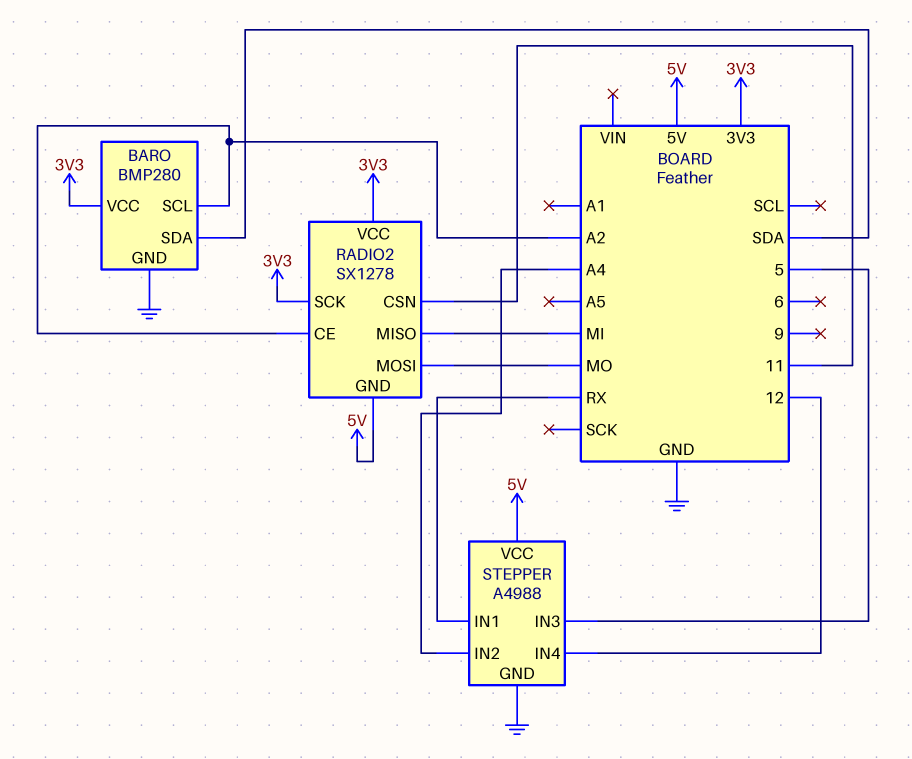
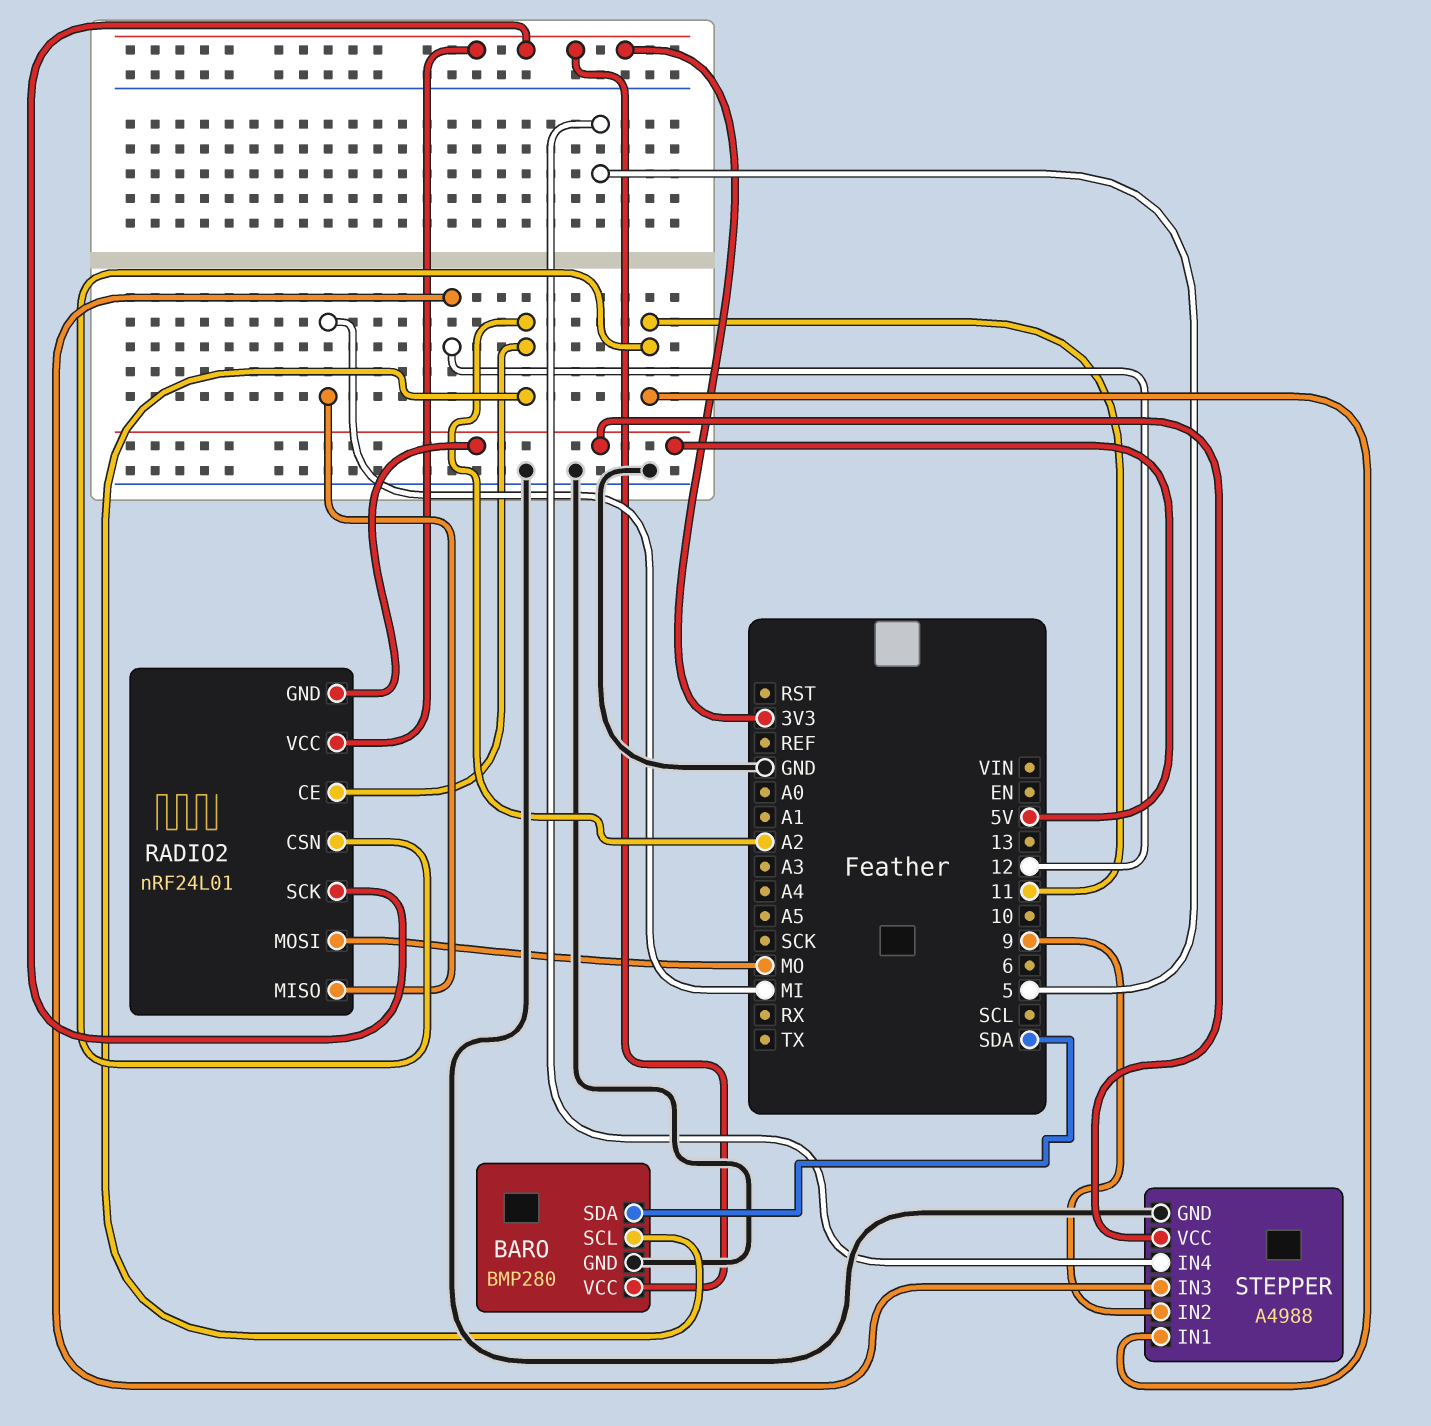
RADIO2: SX1278 -> nRF24L01
STEPPER pin IN1: RX -> 11
STEPPER pin IN2: A4 -> 9
STEPPER pin IN3: 5 -> 12
STEPPER pin IN4: 12 -> 5

